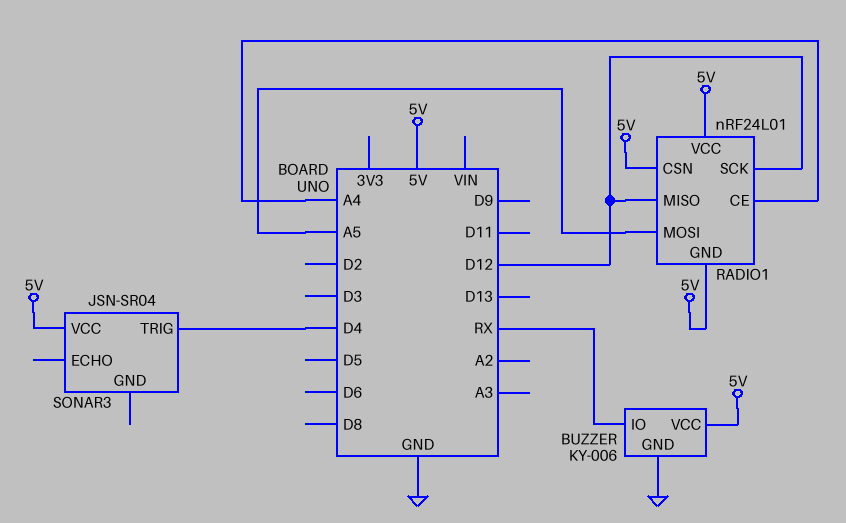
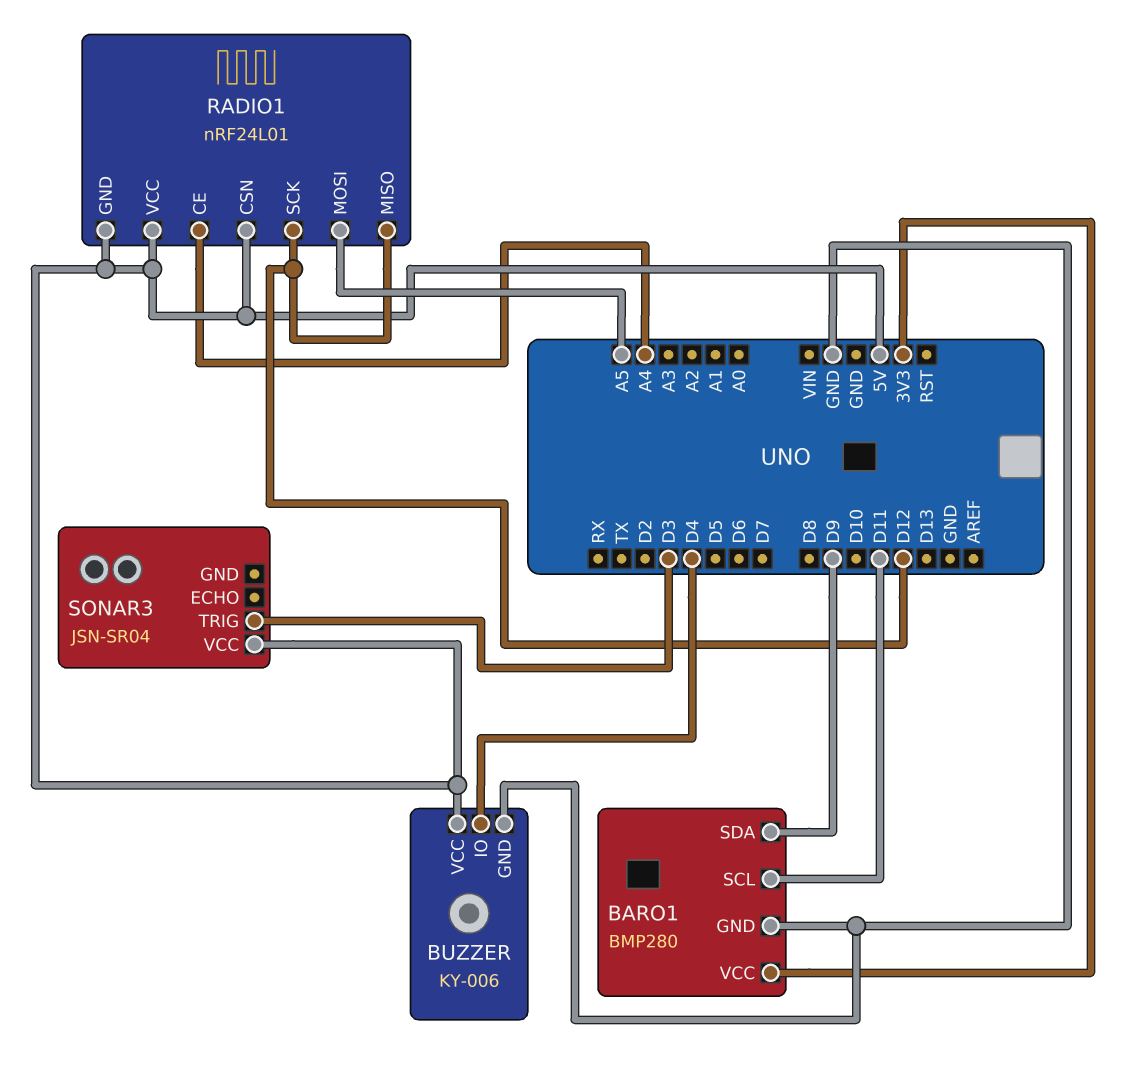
BARO1: none -> BMP280
BARO1 pin GND: none -> GND
BARO1 pin SCL: none -> D11
BARO1 pin SDA: none -> D9
BARO1 pin VCC: none -> 3V3
BUZZER pin IO: RX -> D4
SONAR3 pin TRIG: D4 -> D3

